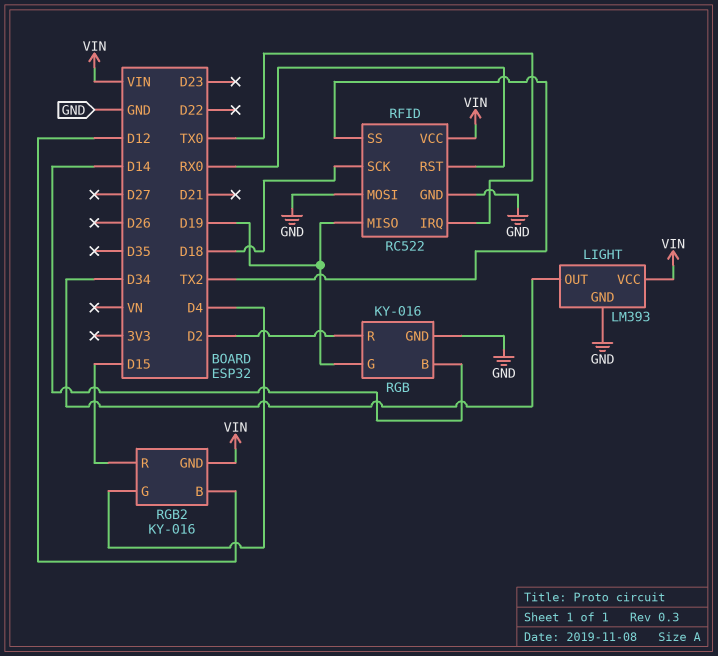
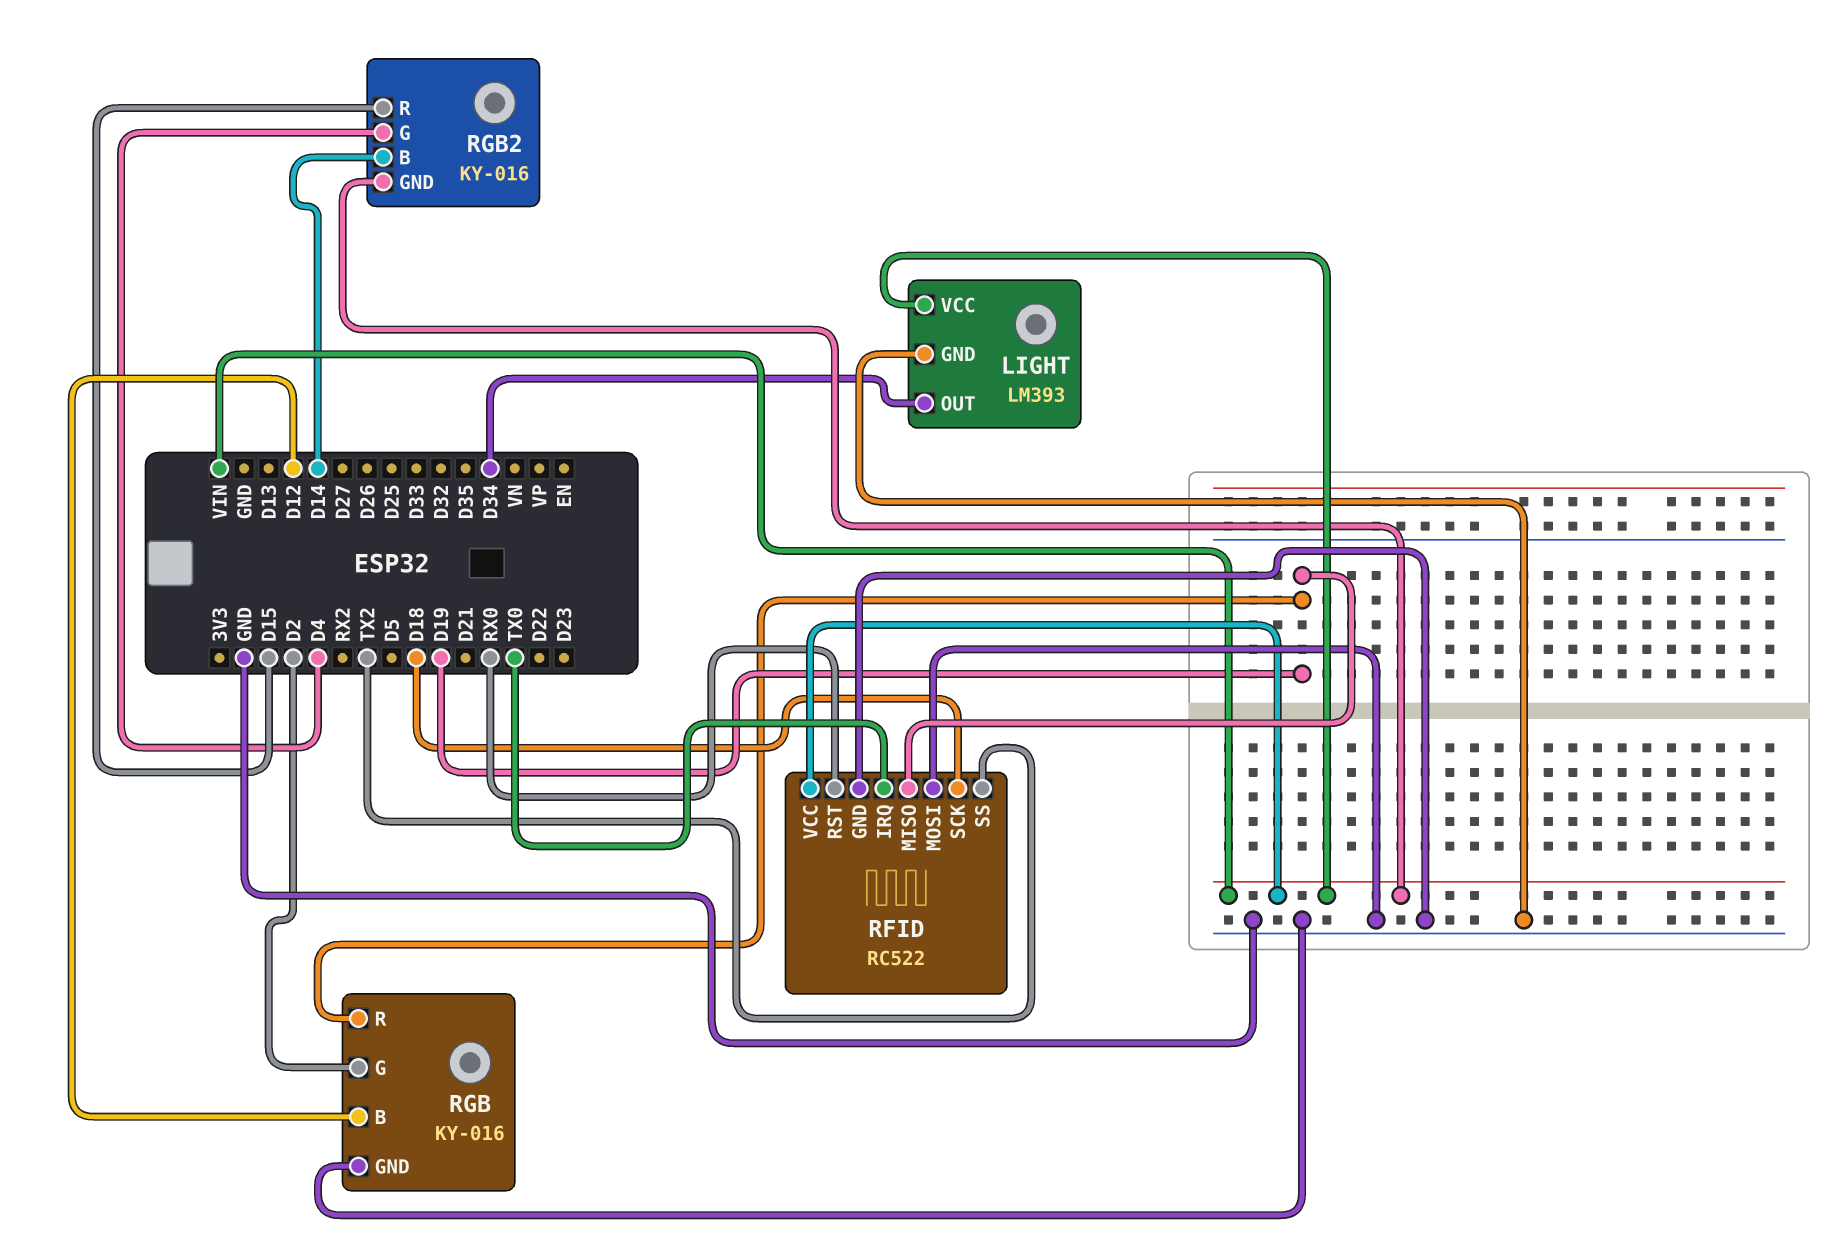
RGB pin B: D14 -> D12
RGB pin G: D19 -> D2
RGB pin R: D2 -> D19
RGB2 pin B: D12 -> D14

